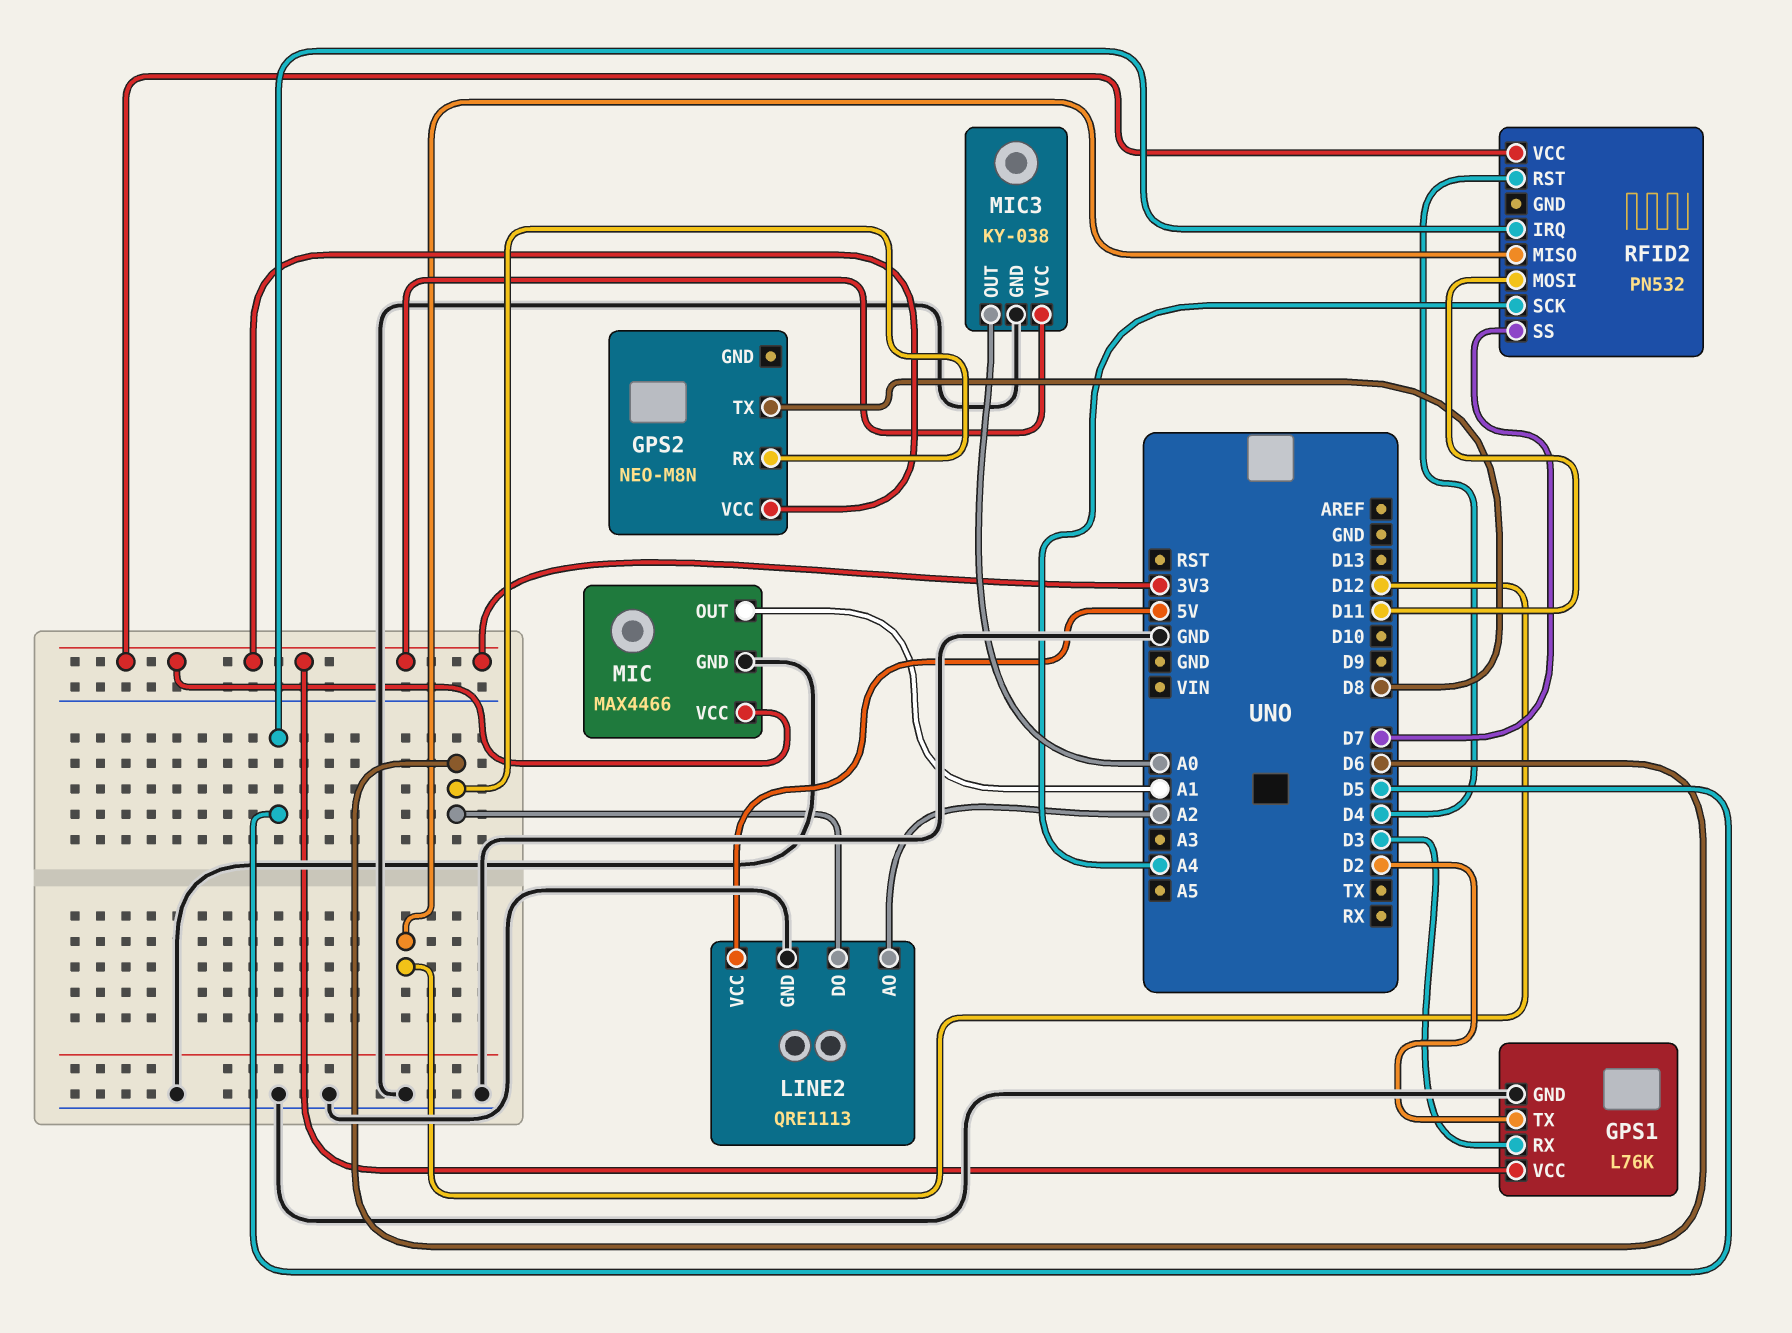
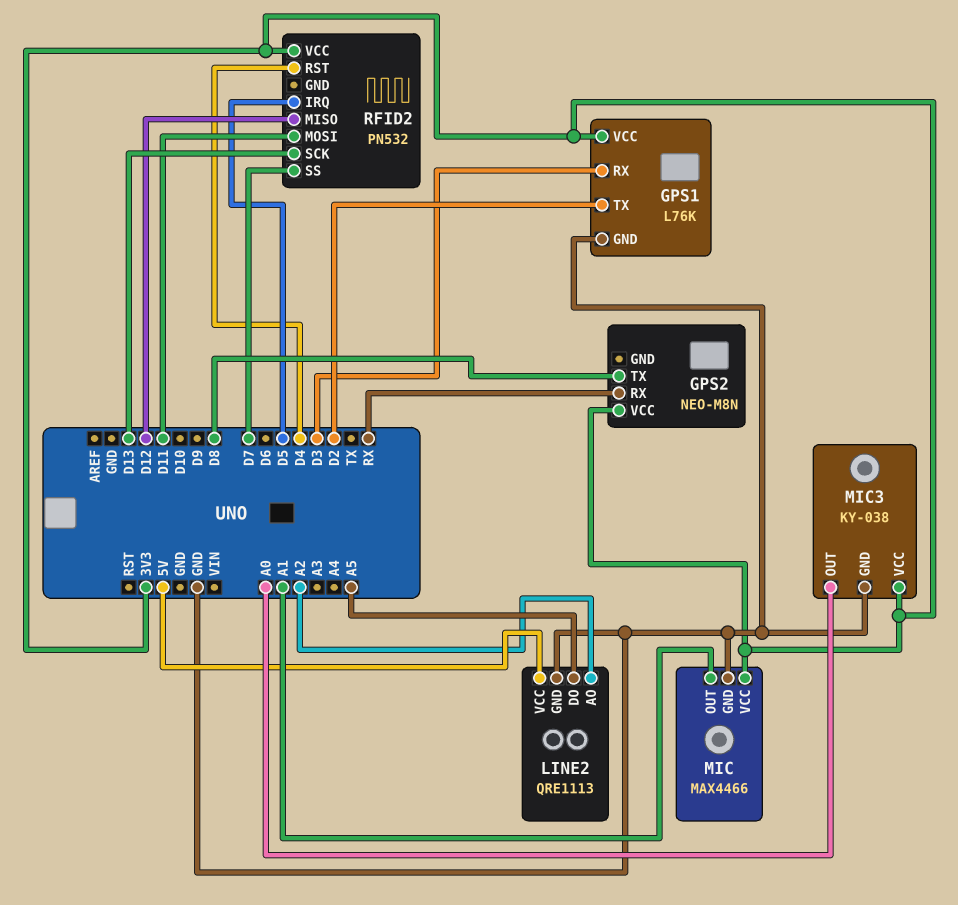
GPS2 pin RX: D6 -> RX
LINE2 pin DO: D6 -> A5
RFID2 pin SCK: A4 -> D13

